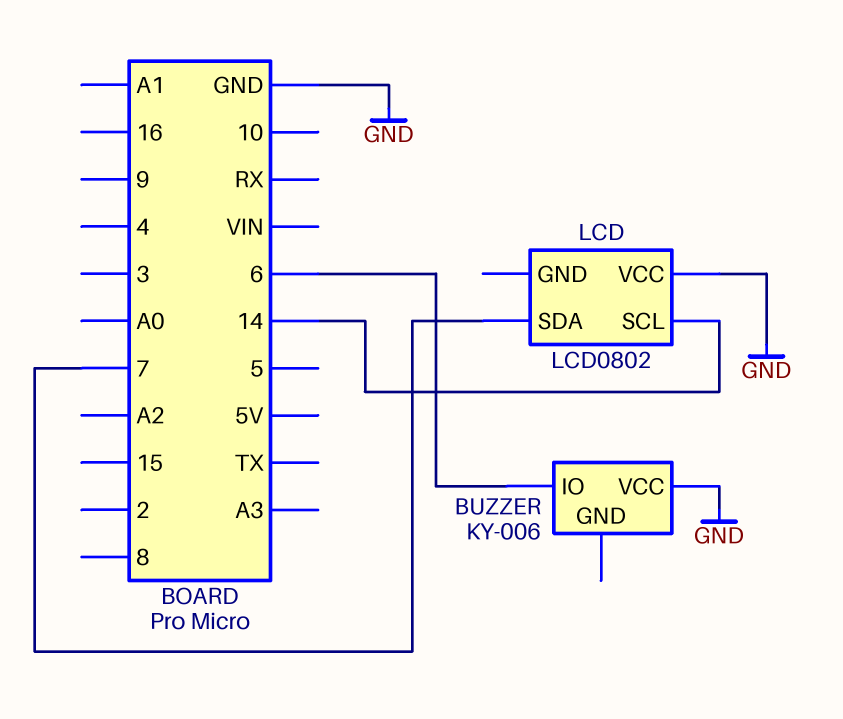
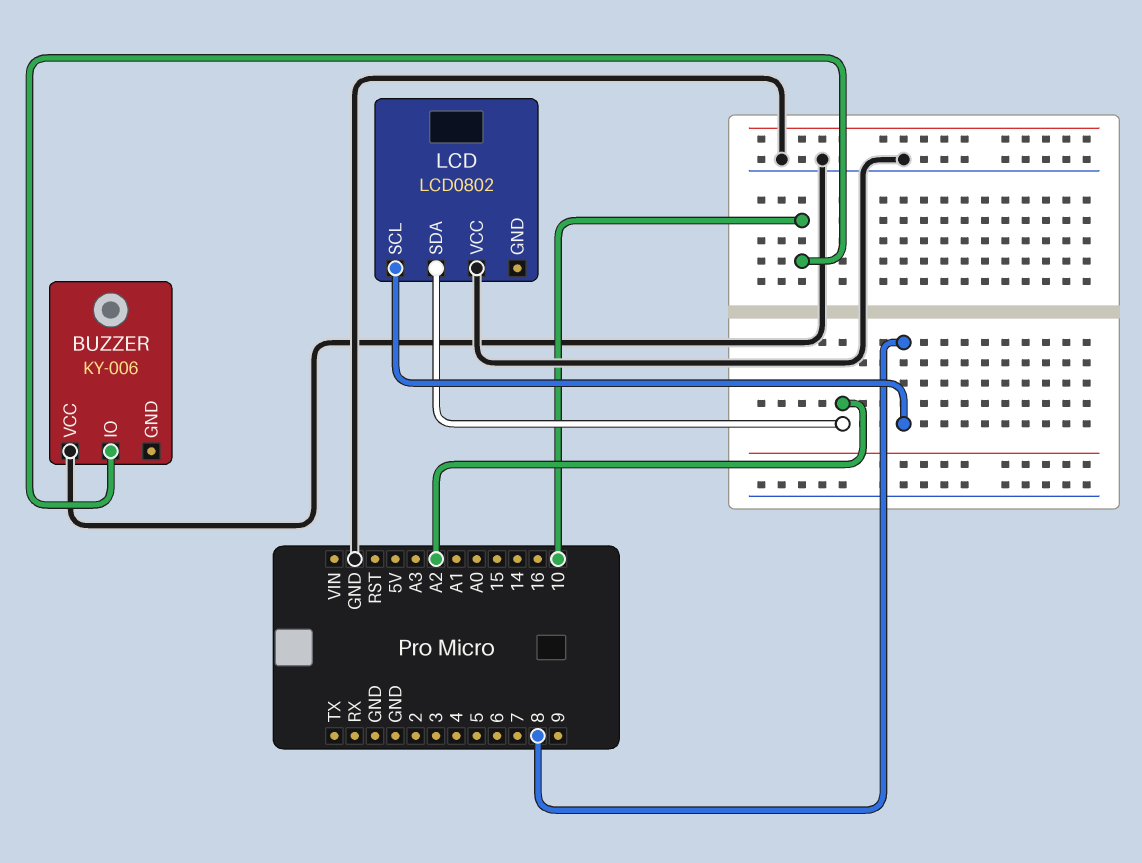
BUZZER pin IO: 6 -> 10
LCD pin SCL: 14 -> 8
LCD pin SDA: 7 -> A2

